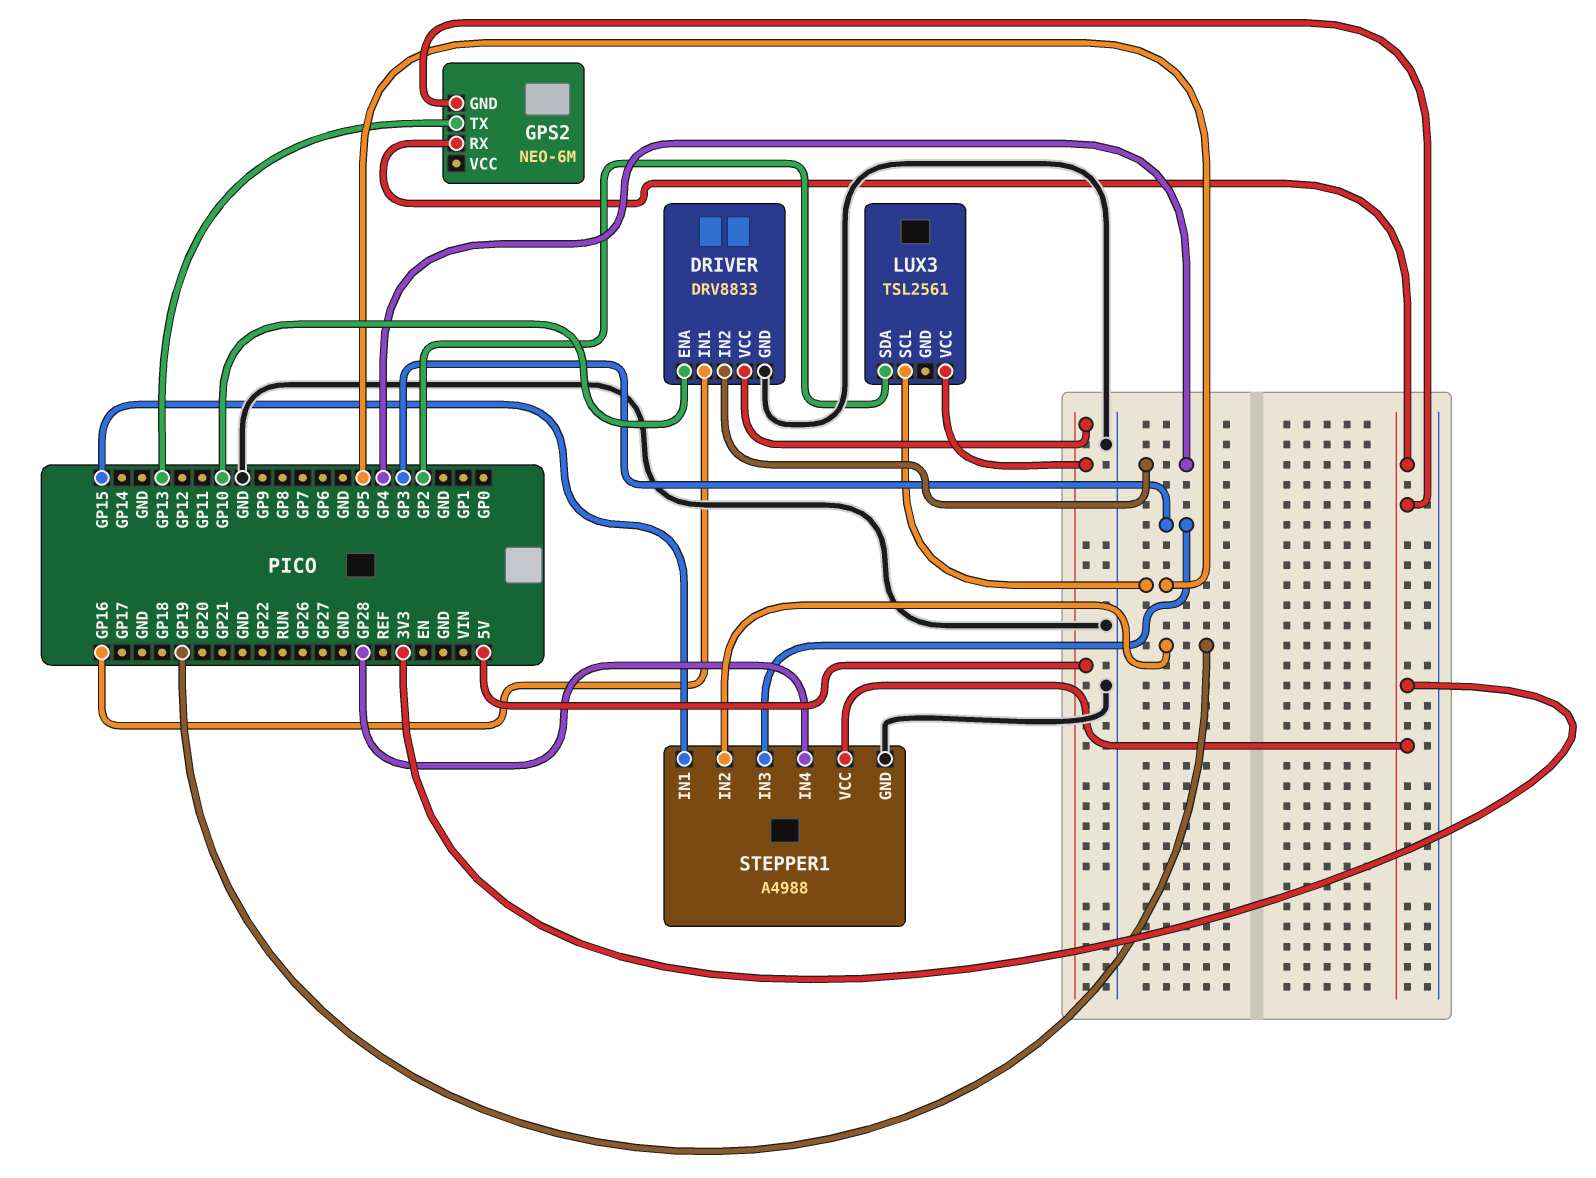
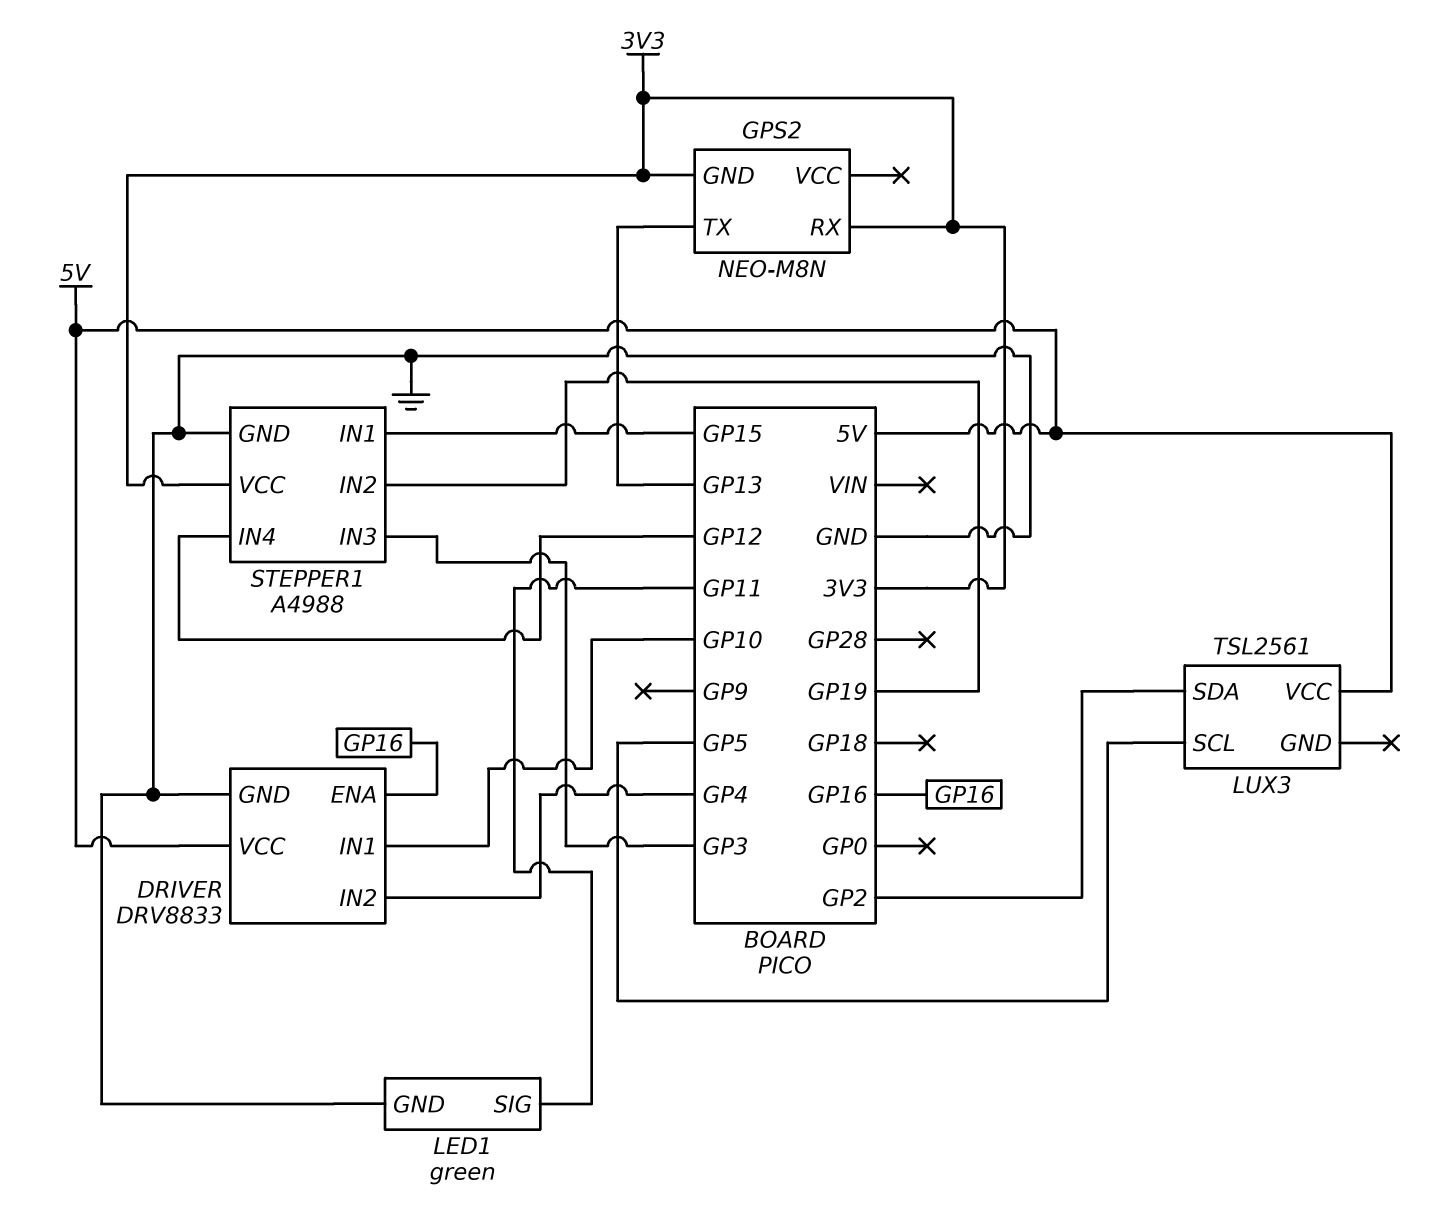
DRIVER pin ENA: GP10 -> GP16
DRIVER pin IN1: GP16 -> GP10
GPS2: NEO-6M -> NEO-M8N
LED1: none -> green
LED1 pin GND: none -> GND
LED1 pin SIG: none -> GP11
STEPPER1 pin IN4: GP28 -> GP12

